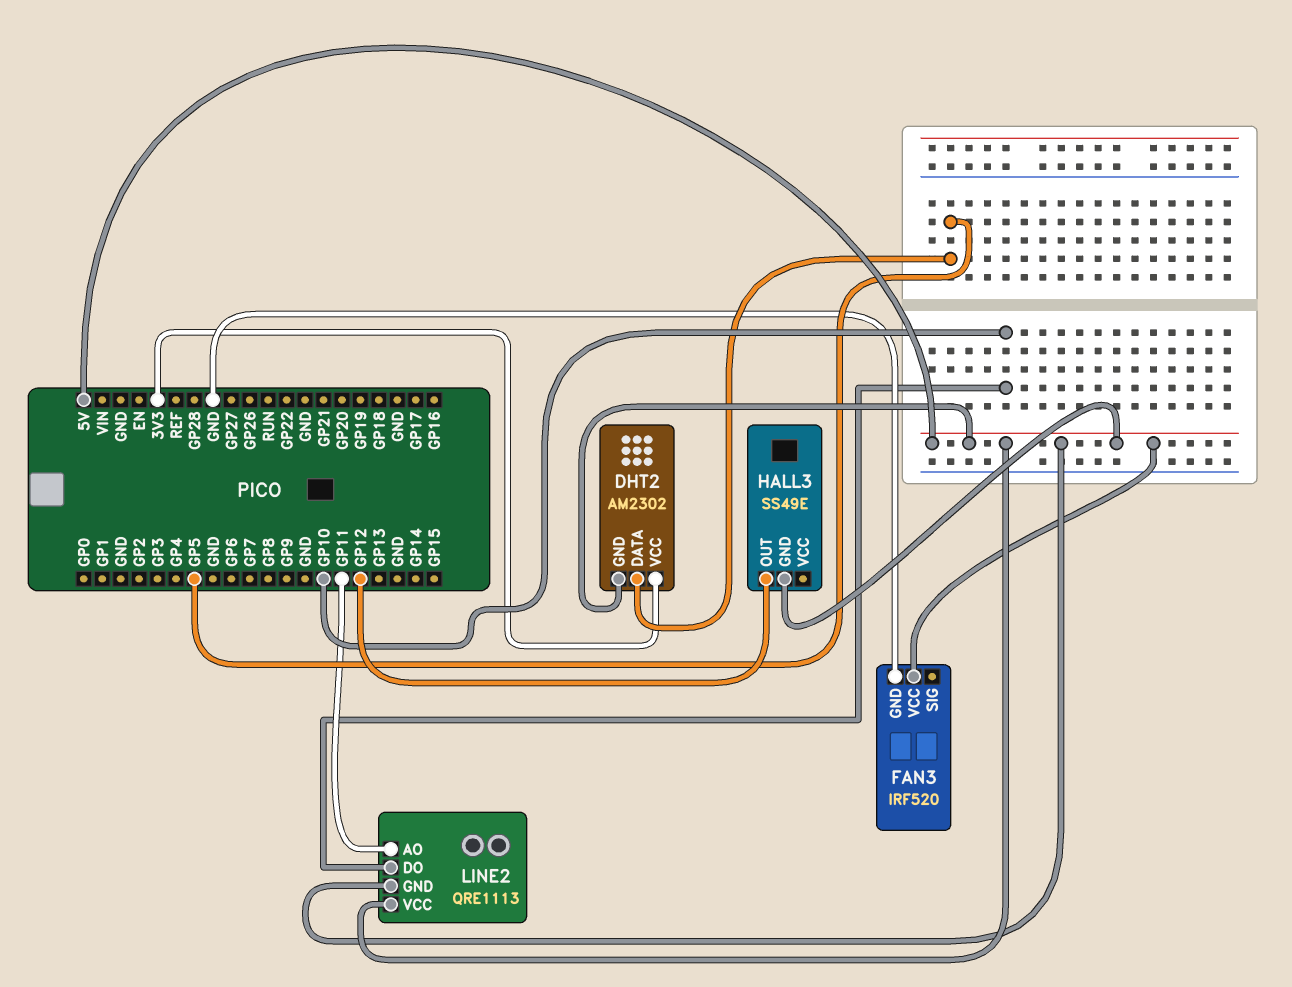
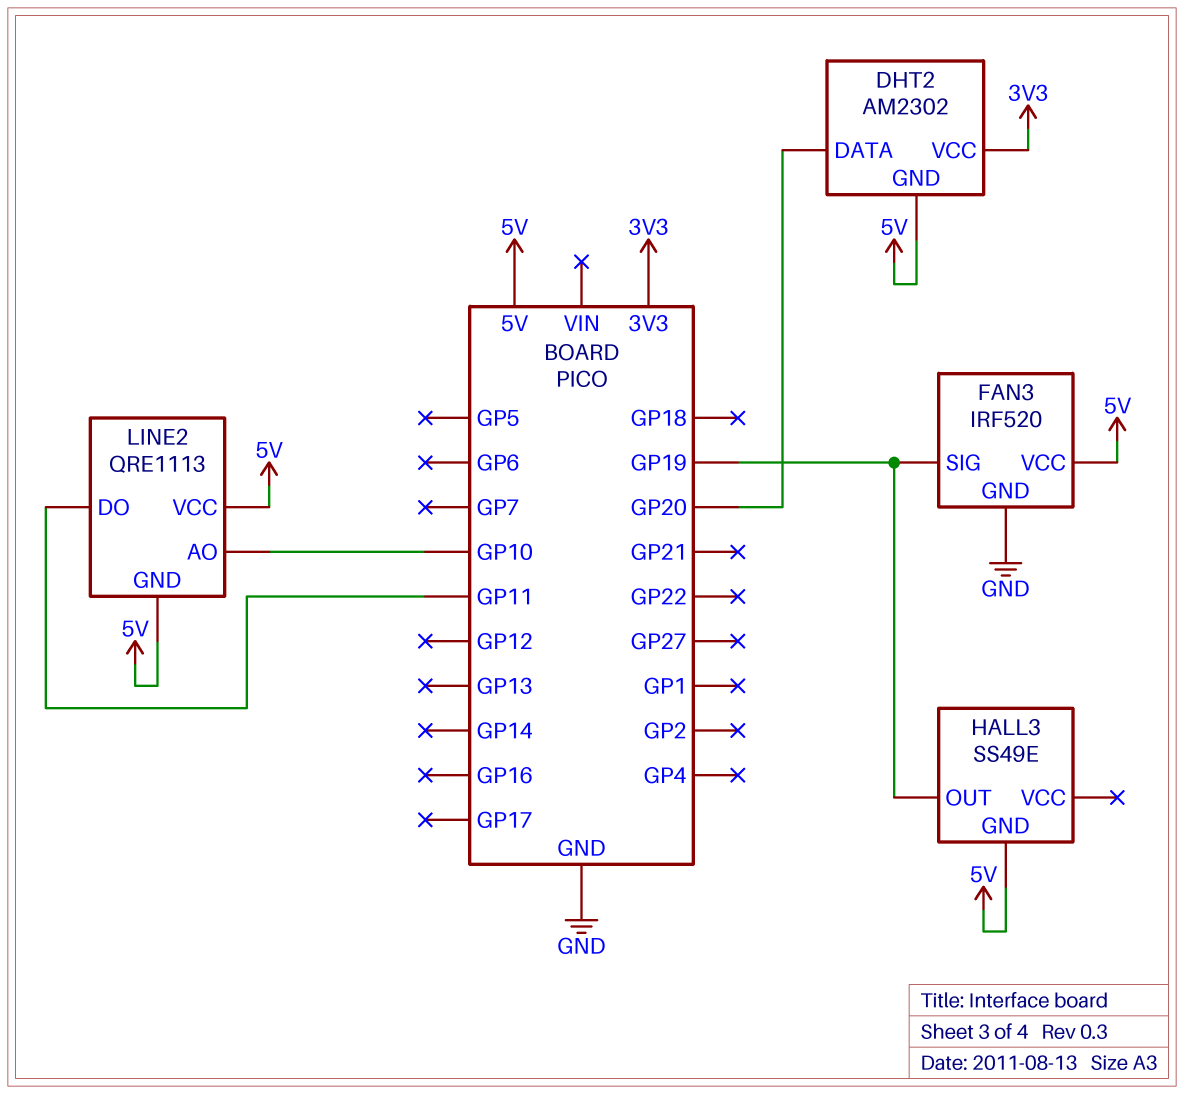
DHT2 pin DATA: GP5 -> GP20
FAN3 pin SIG: none -> GP19
HALL3 pin OUT: GP12 -> GP19
LINE2 pin AO: GP11 -> GP10
LINE2 pin DO: GP10 -> GP11

